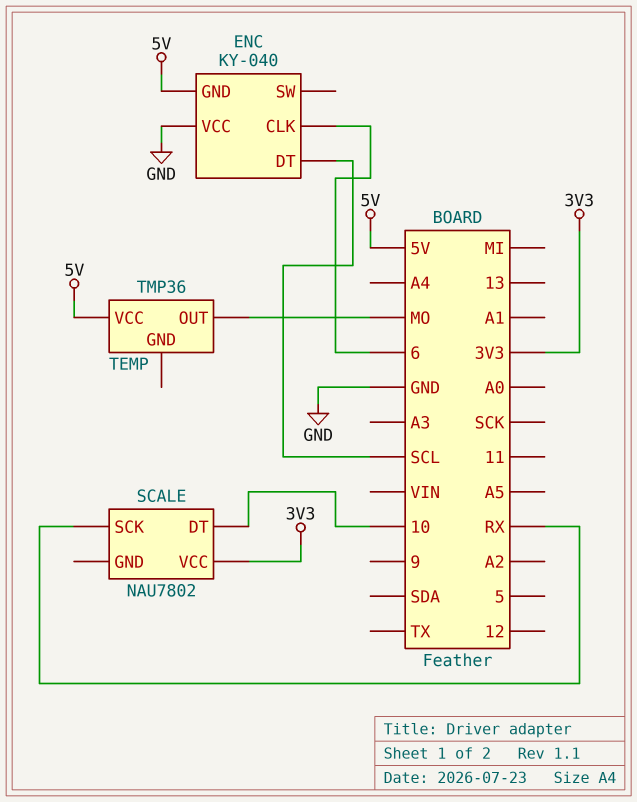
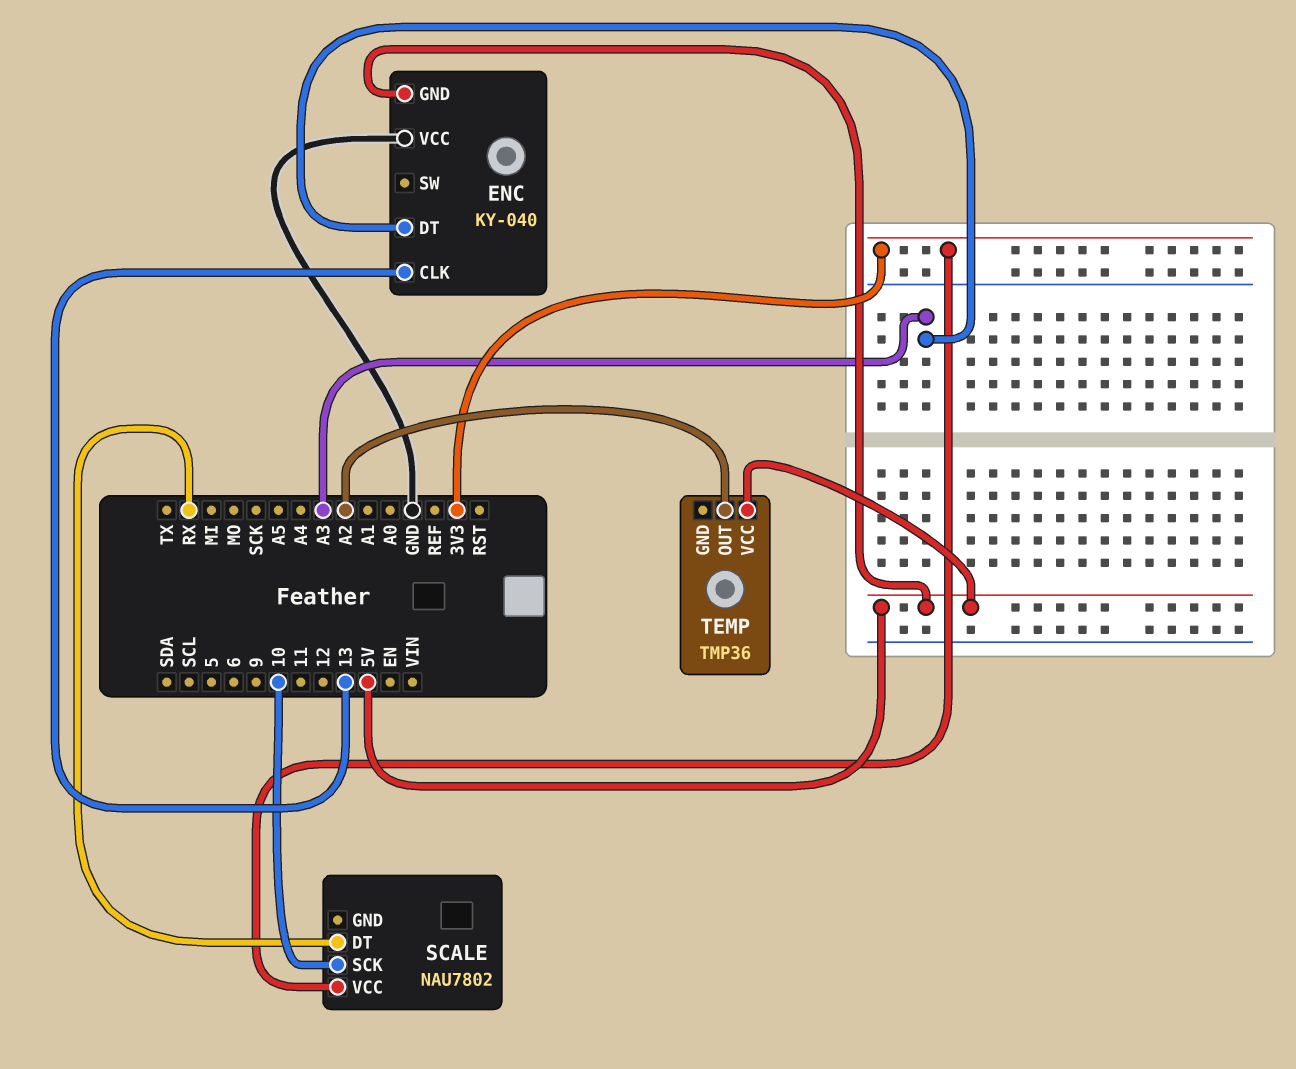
ENC pin CLK: 6 -> 13
ENC pin DT: SCL -> A3
SCALE pin DT: 10 -> RX
SCALE pin SCK: RX -> 10
TEMP pin OUT: MO -> A2

